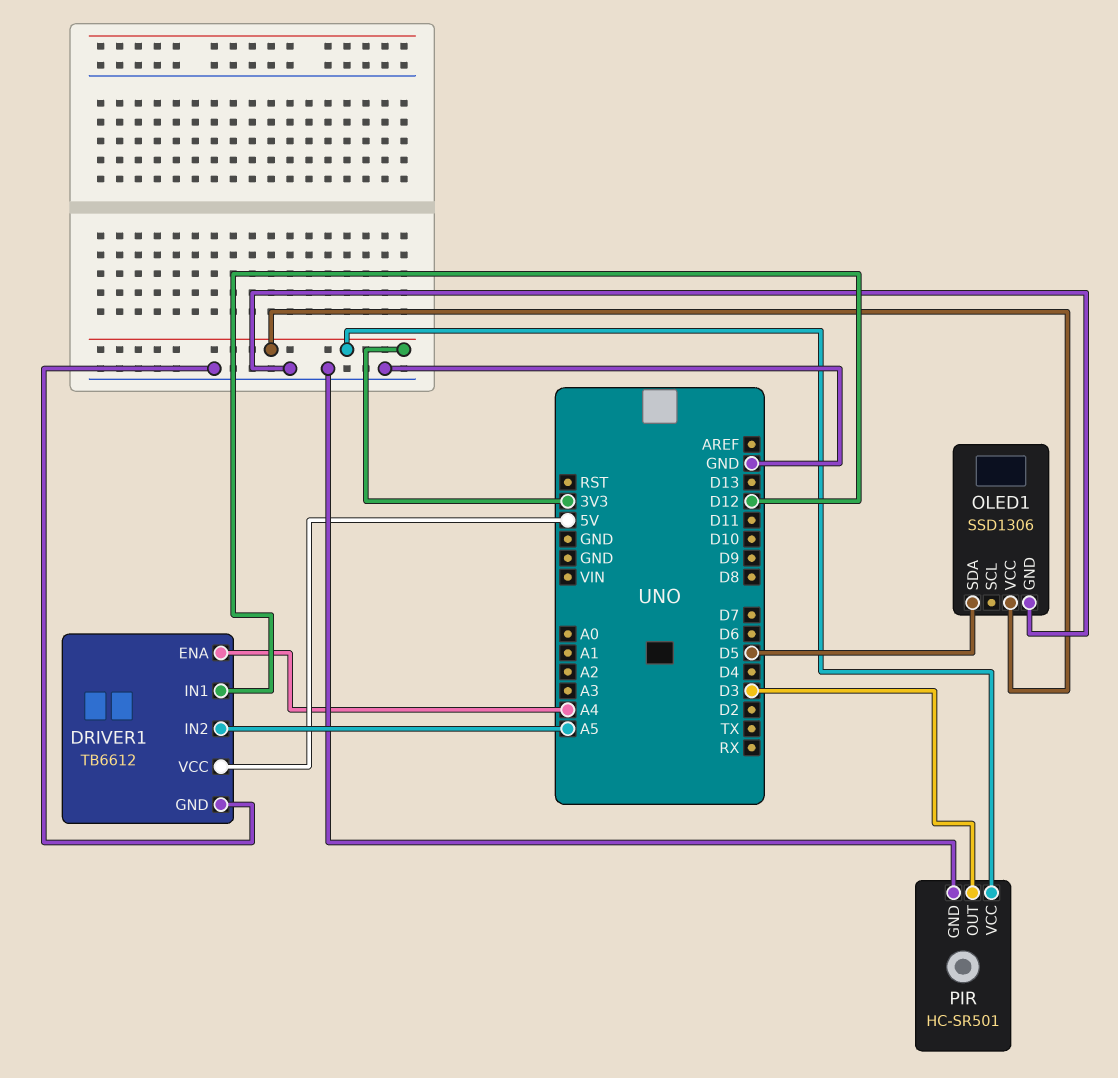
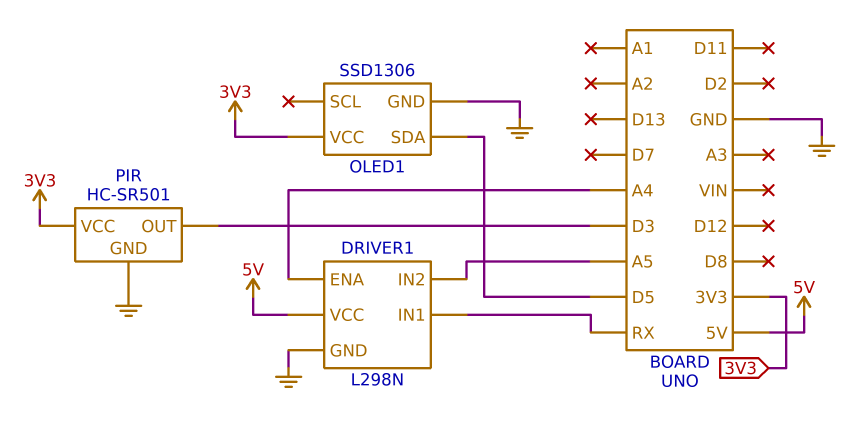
DRIVER1: TB6612 -> L298N
DRIVER1 pin IN1: D12 -> RX

